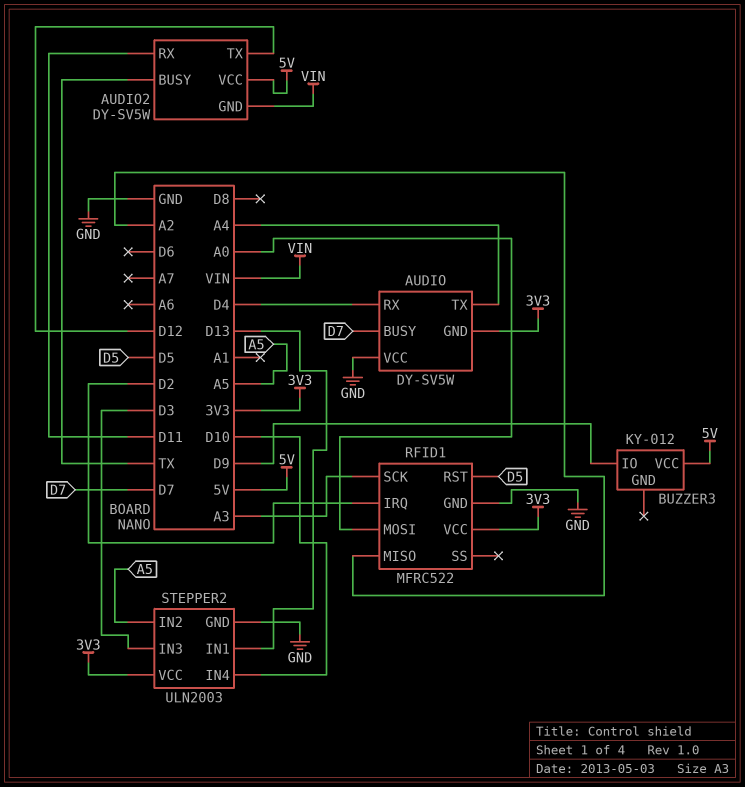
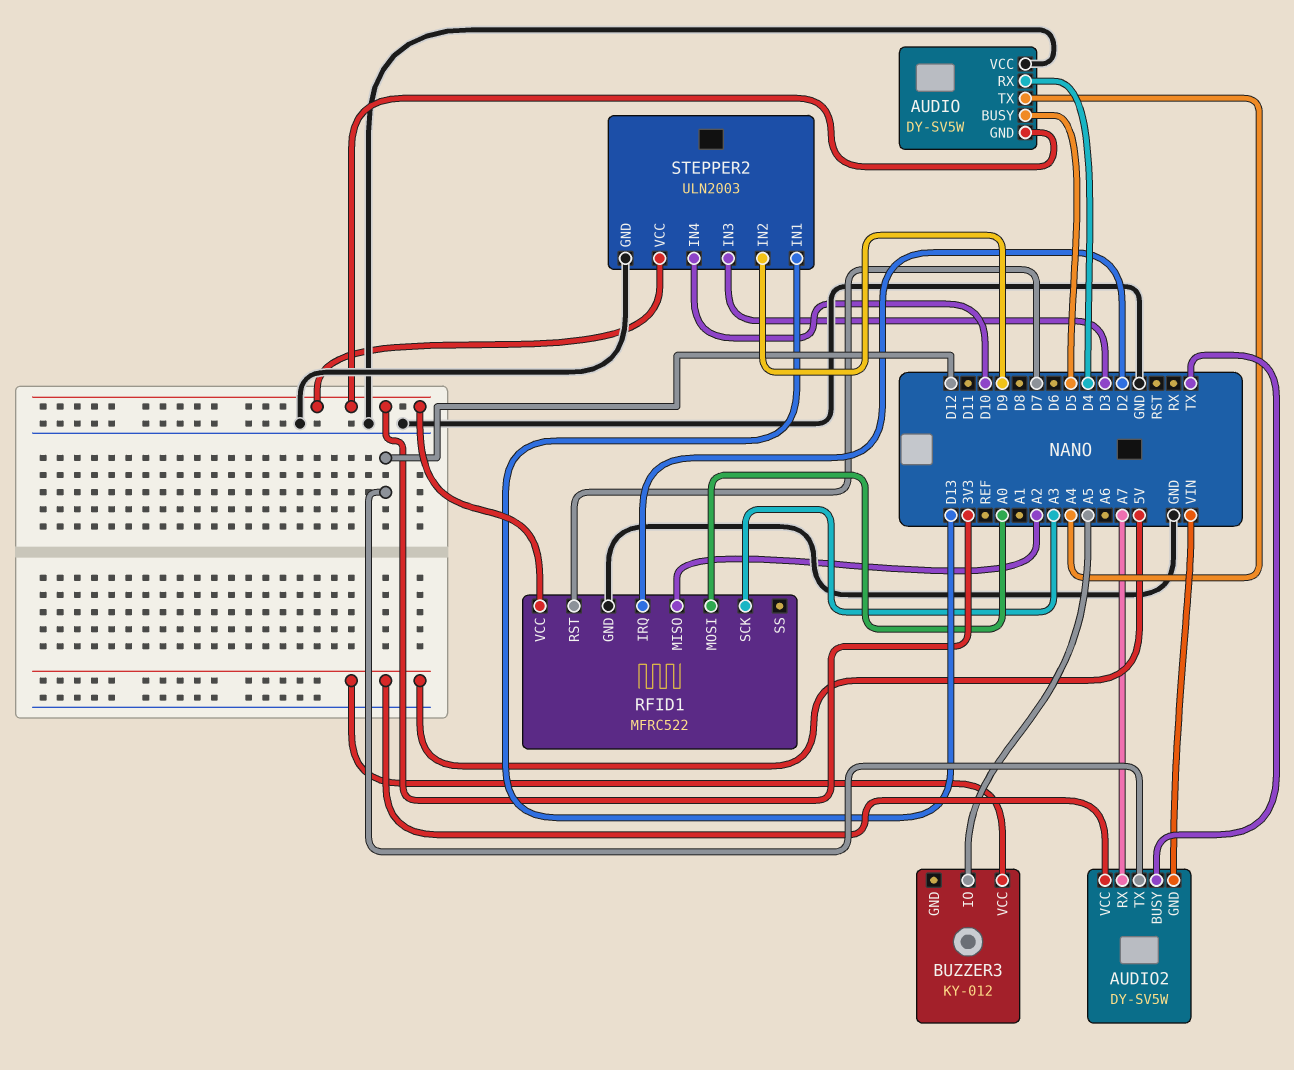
AUDIO pin BUSY: D7 -> D5
AUDIO2 pin RX: D11 -> A7
BUZZER3 pin IO: D9 -> A5
RFID1 pin RST: D5 -> D7
STEPPER2 pin IN2: A5 -> D9

